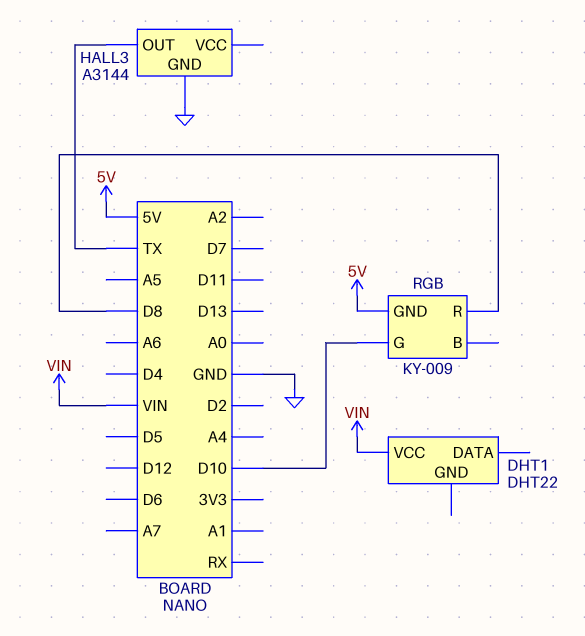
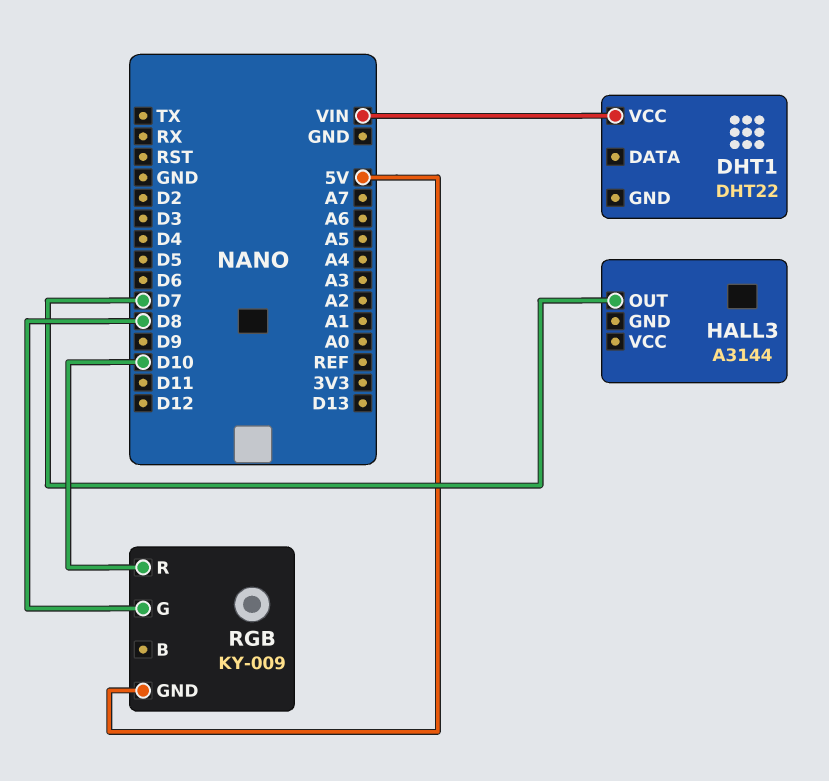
HALL3 pin GND: GND -> none
HALL3 pin OUT: TX -> D7
RGB pin G: D10 -> D8
RGB pin R: D8 -> D10

